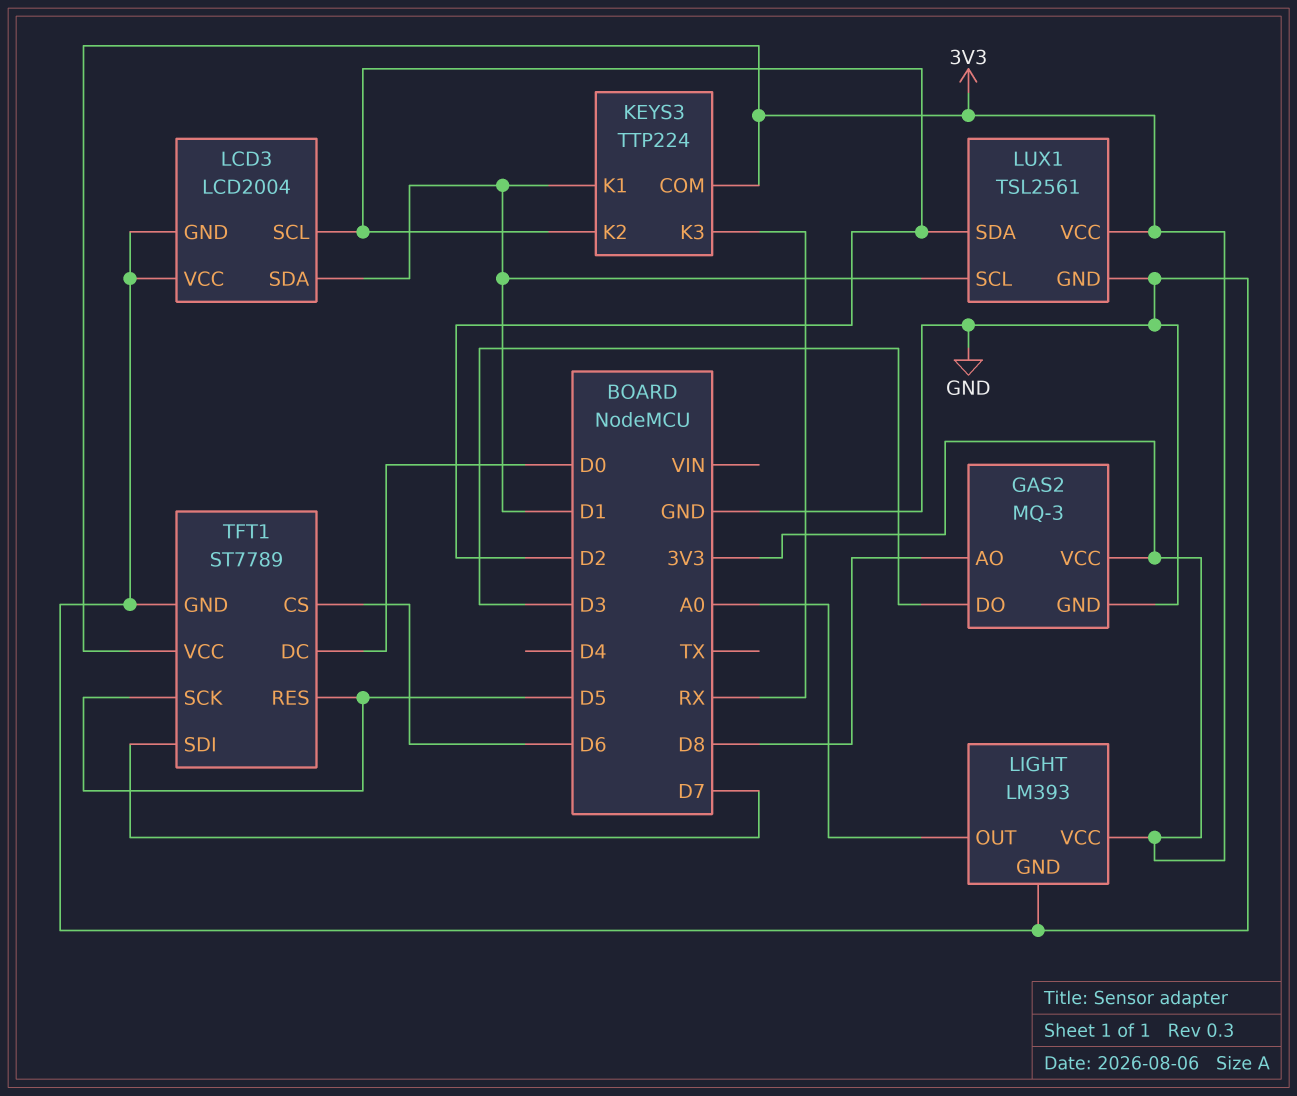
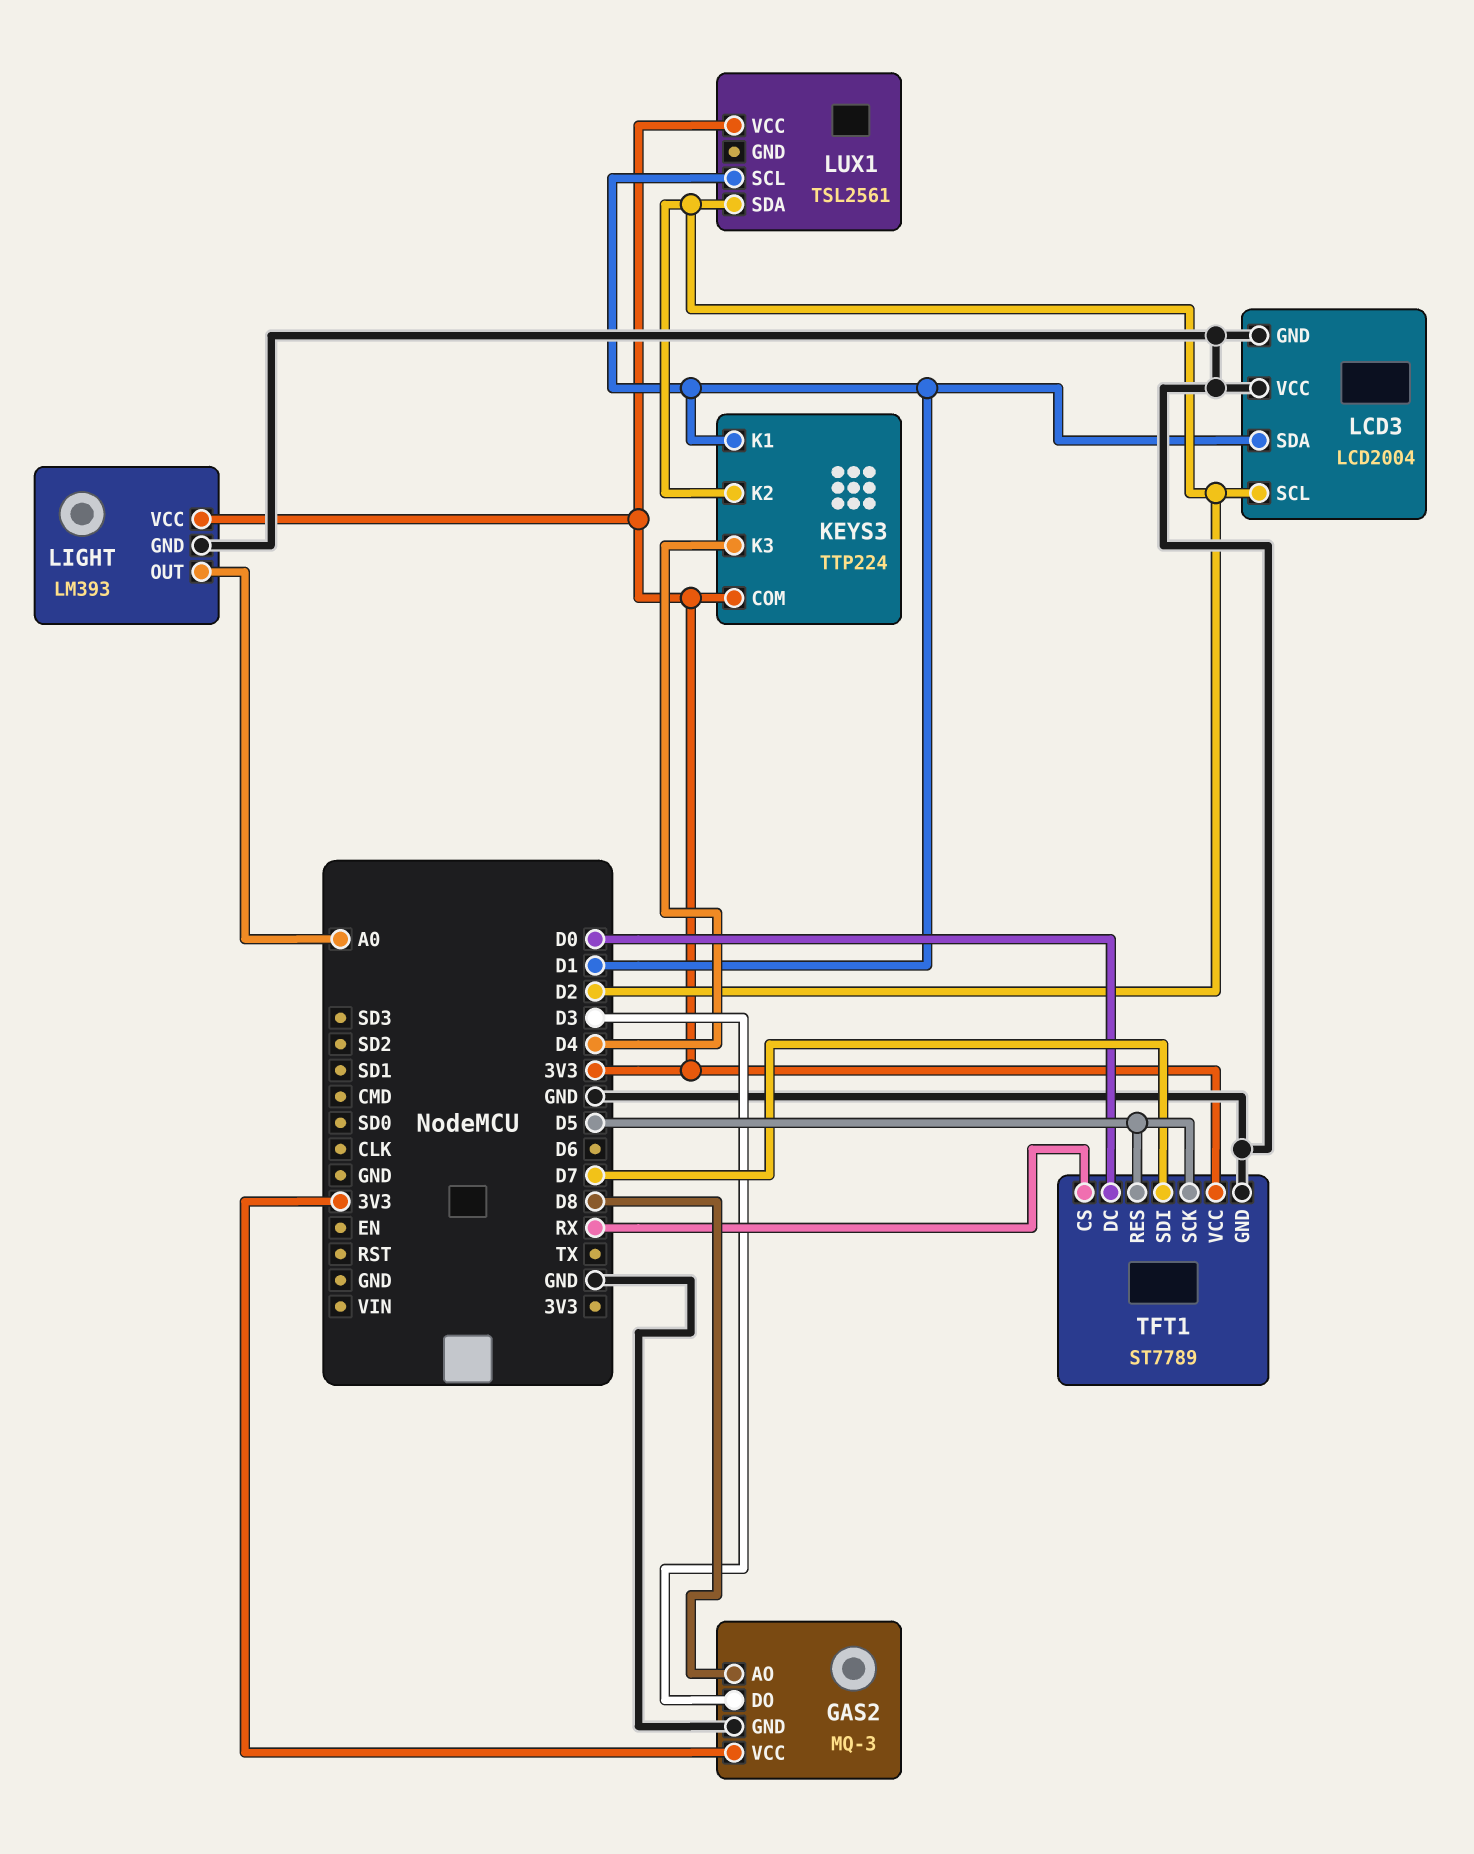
KEYS3 pin K3: RX -> D4
LUX1 pin GND: GND -> none
TFT1 pin CS: D6 -> RX

